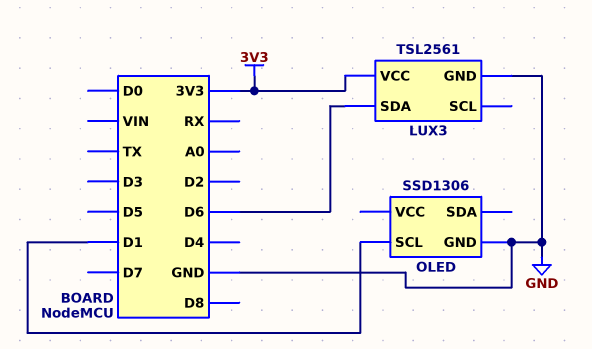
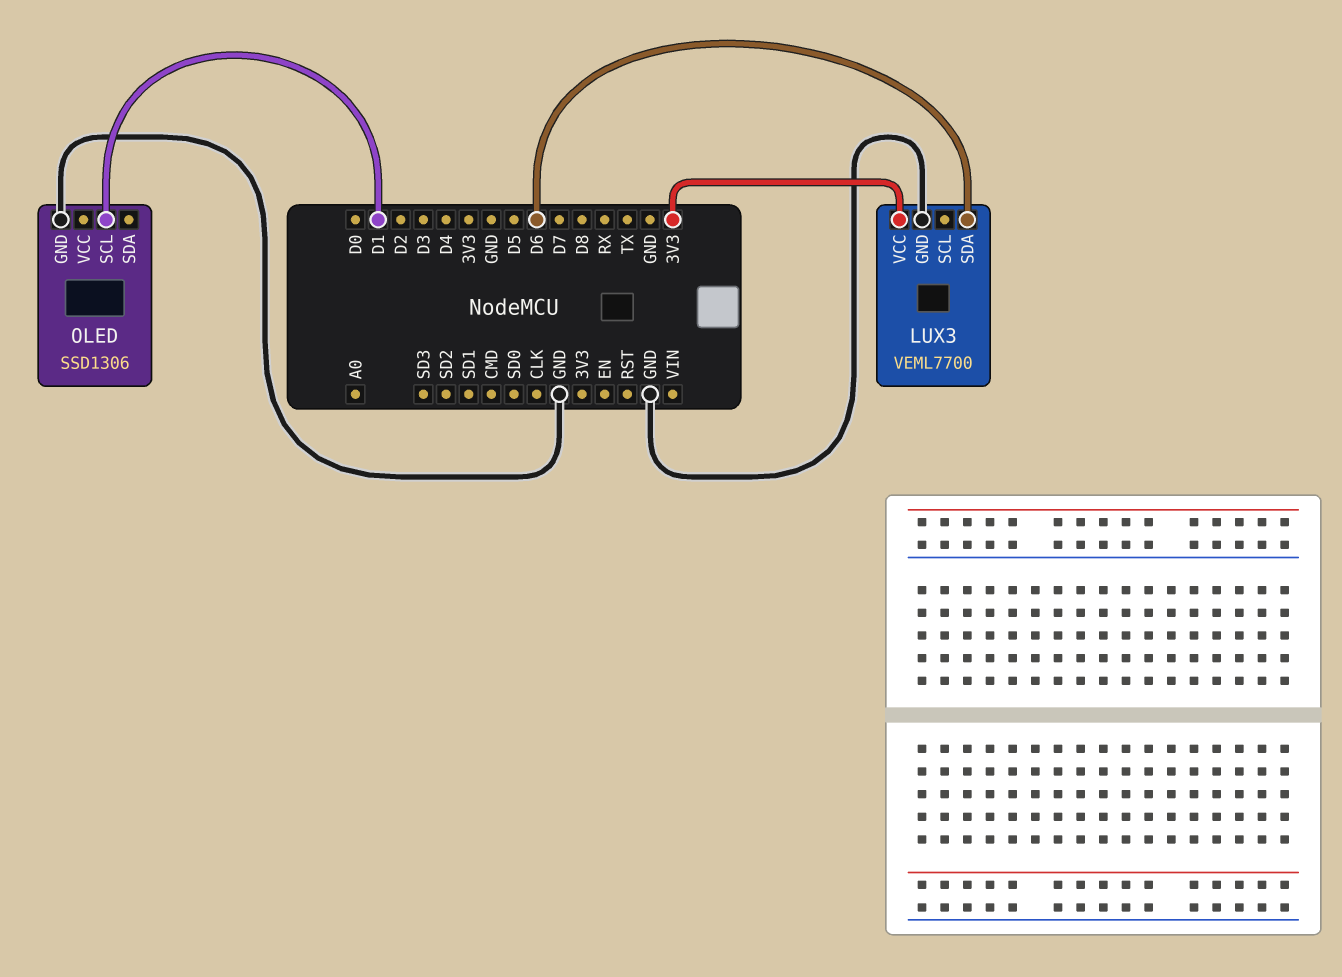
LUX3: TSL2561 -> VEML7700

